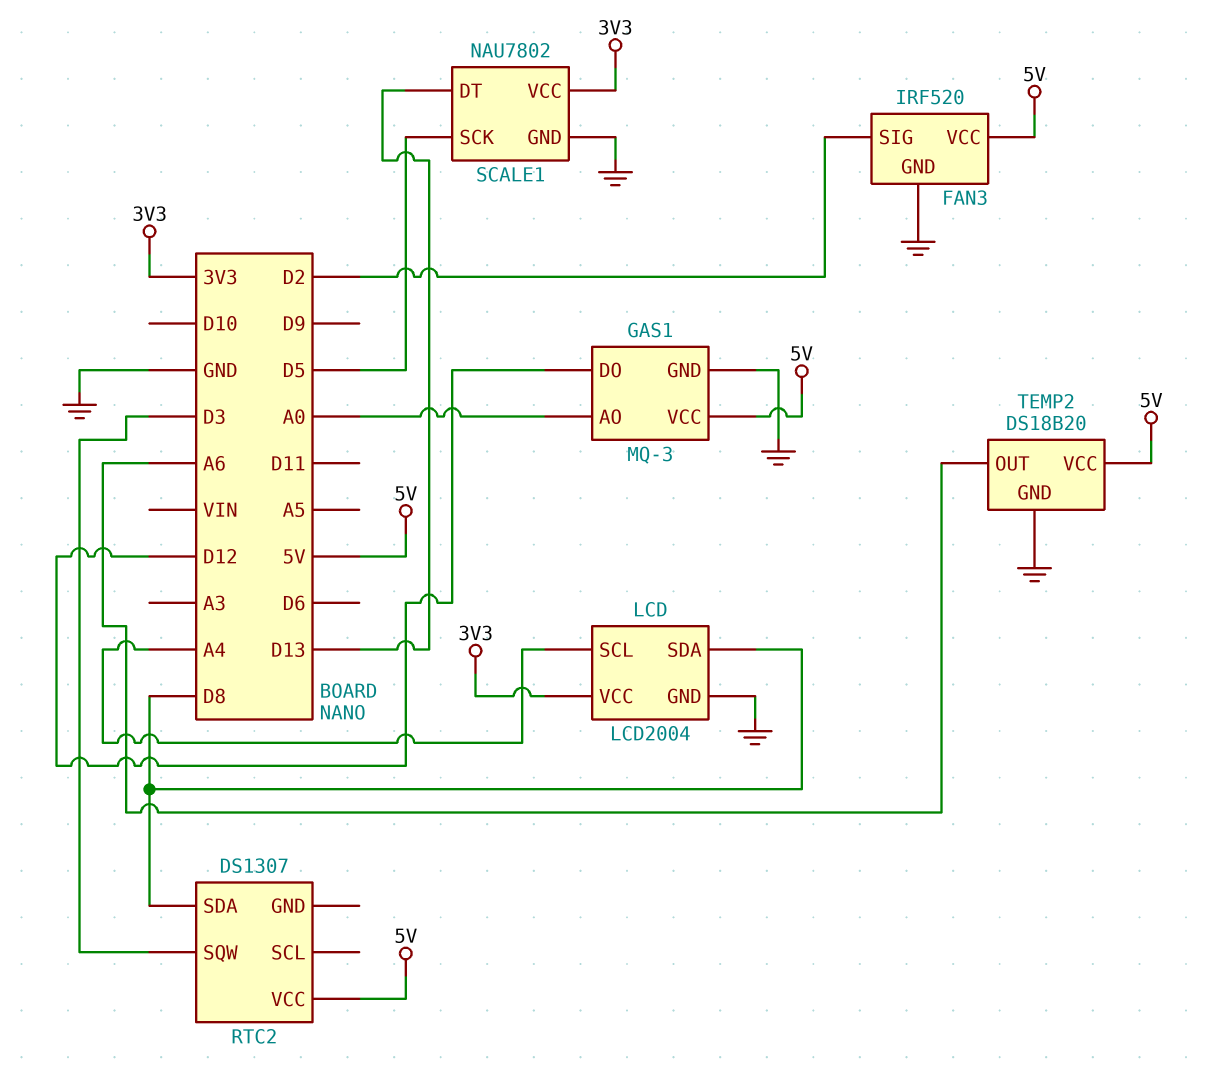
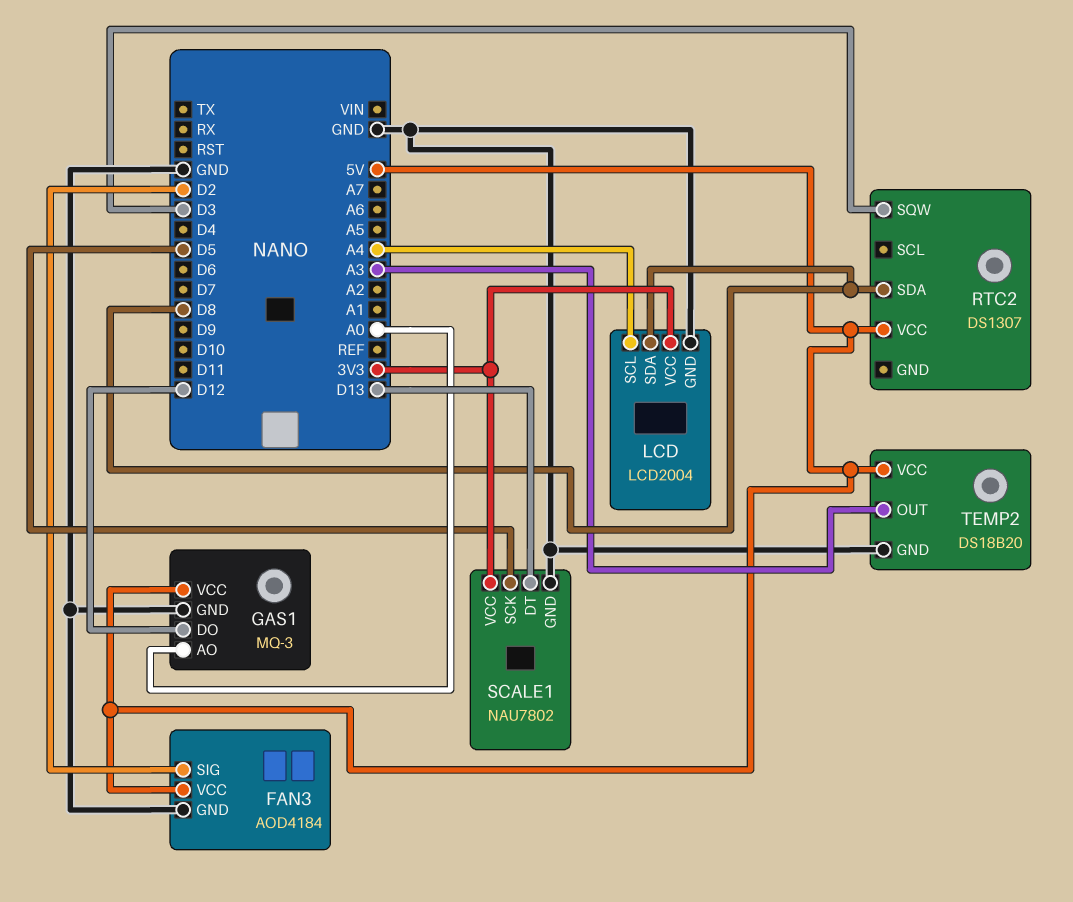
FAN3: IRF520 -> AOD4184
TEMP2 pin OUT: A6 -> A3

